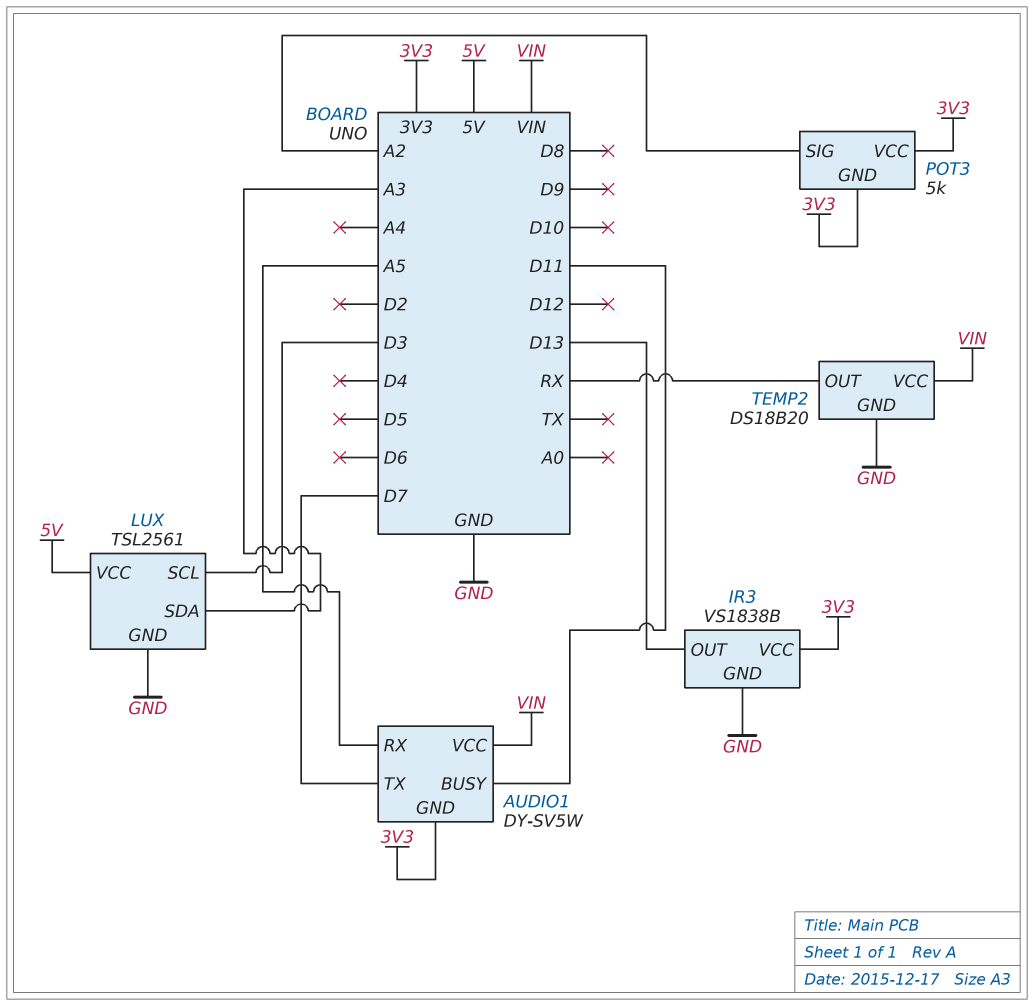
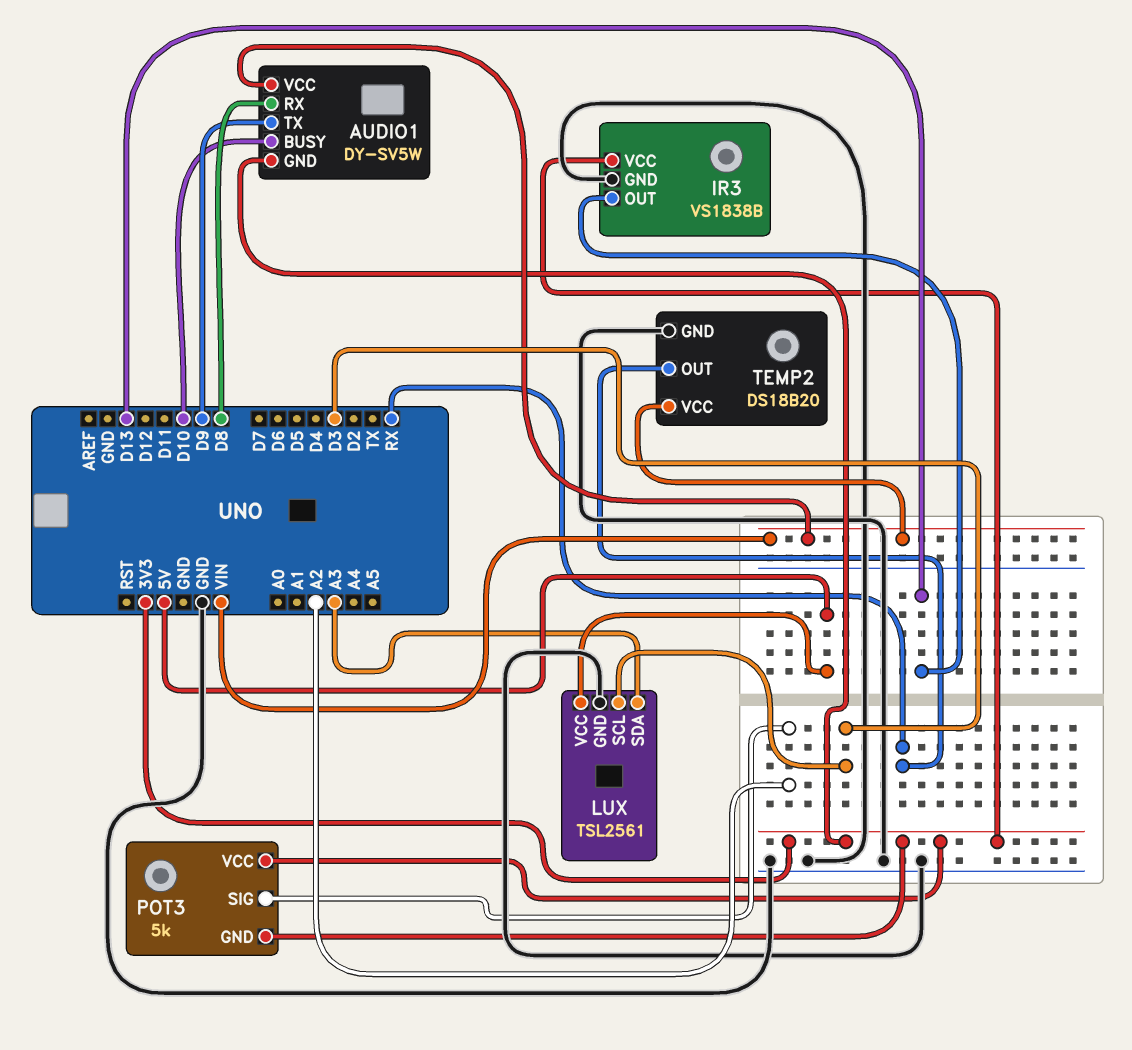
AUDIO1 pin BUSY: D11 -> D10
AUDIO1 pin RX: A5 -> D8
AUDIO1 pin TX: D7 -> D9

